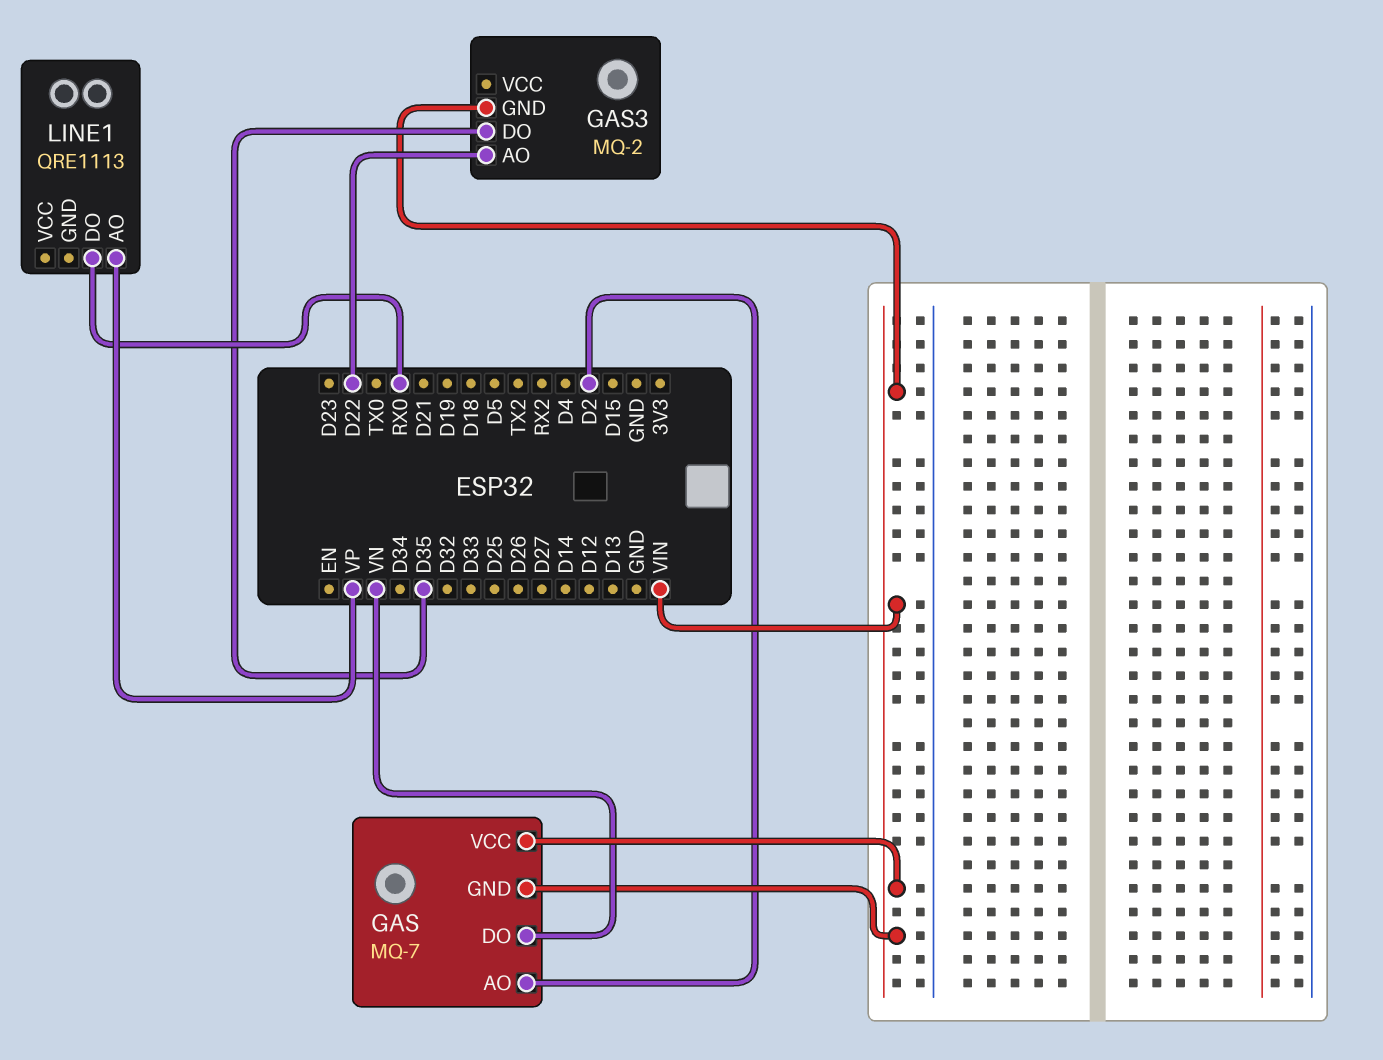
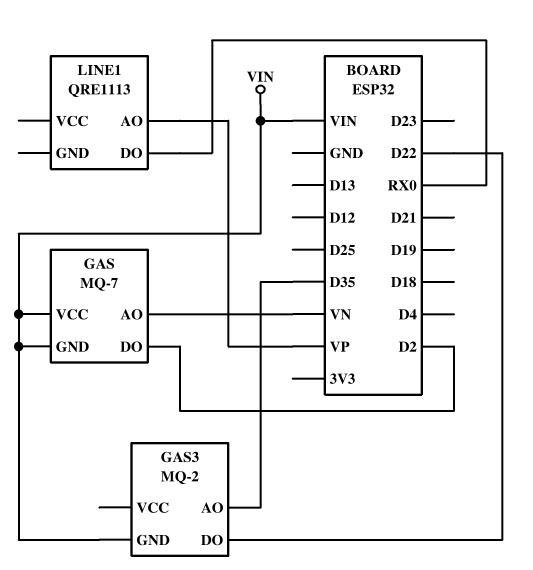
GAS pin AO: D2 -> VN
GAS pin DO: VN -> D2
GAS3 pin AO: D22 -> D35
GAS3 pin DO: D35 -> D22

